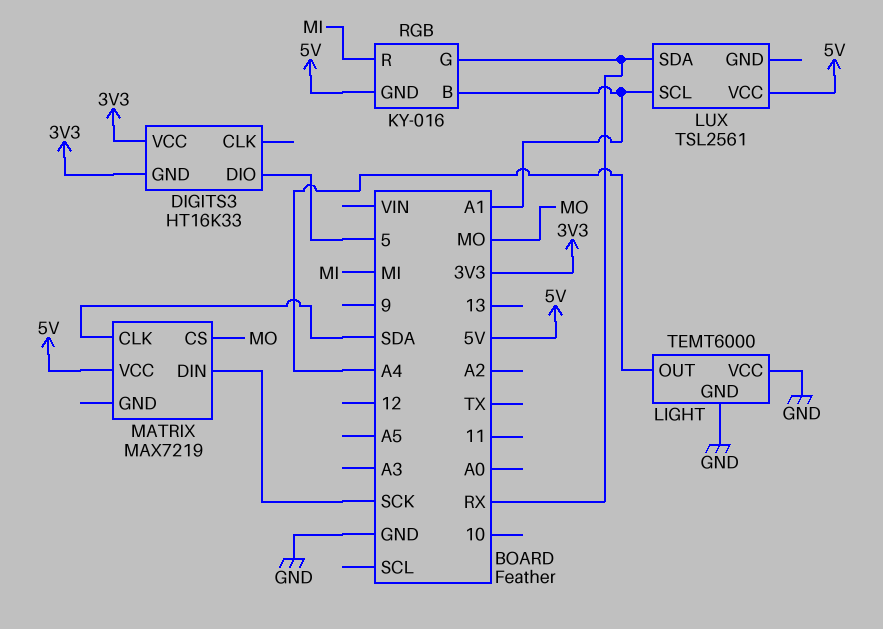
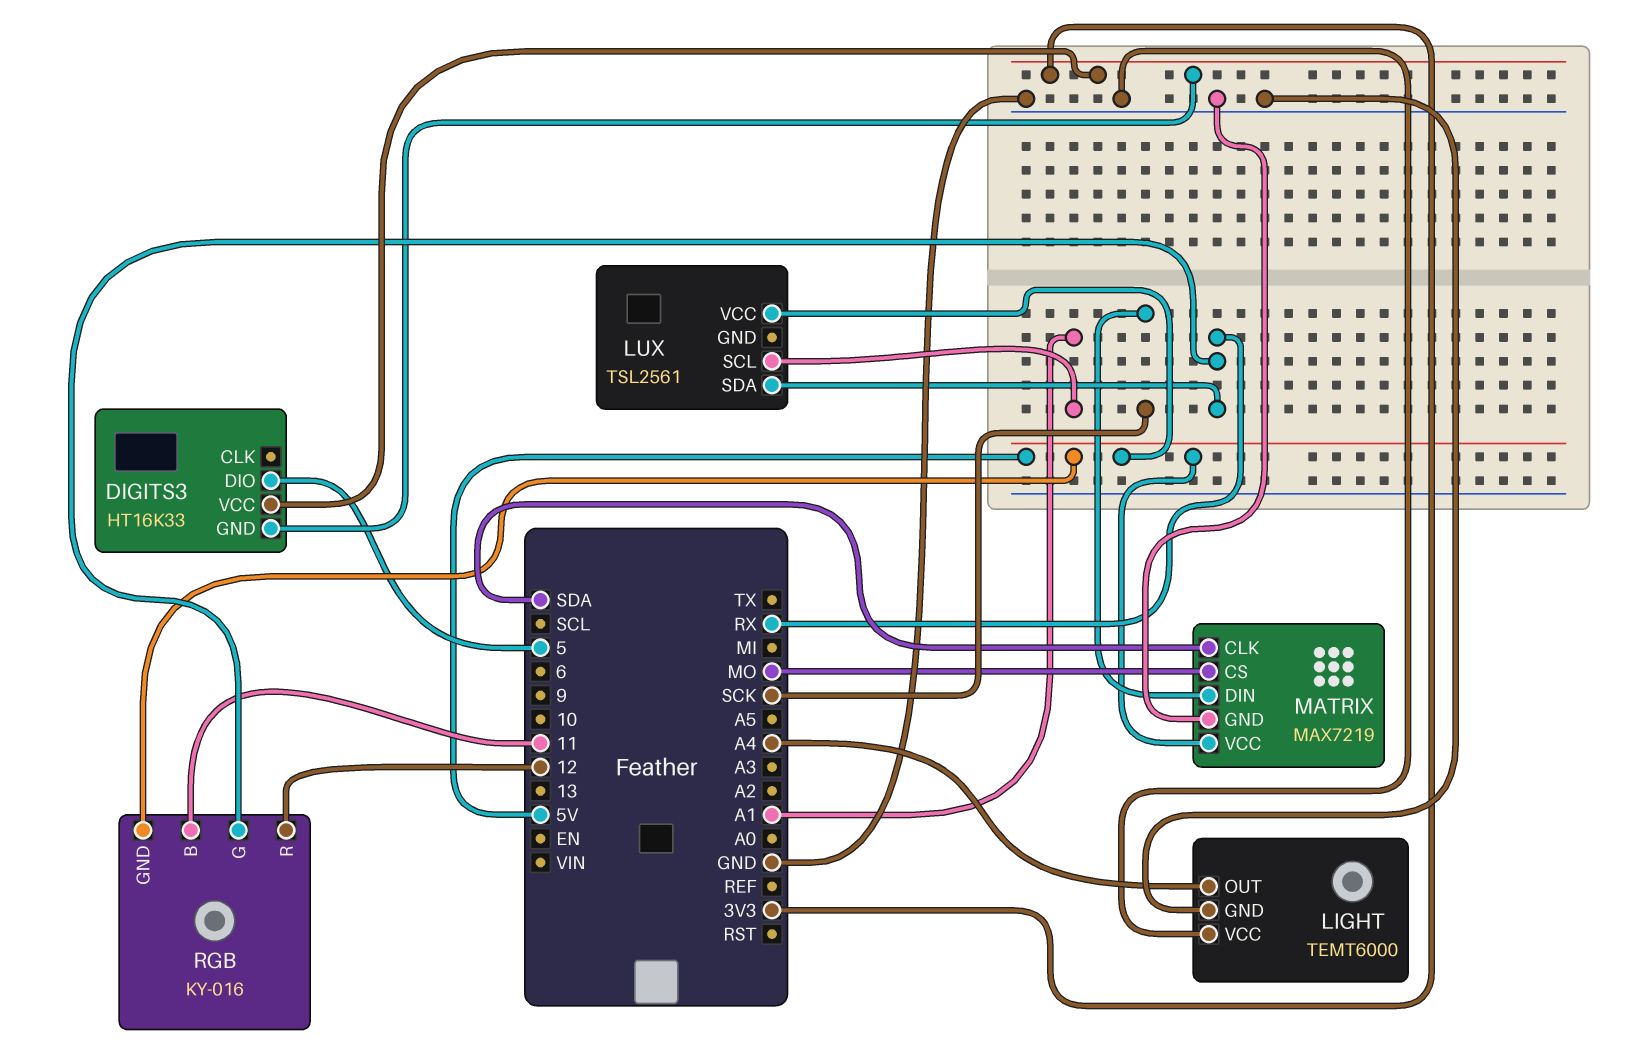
MATRIX pin GND: none -> GND
RGB pin B: A1 -> 11
RGB pin R: MI -> 12

